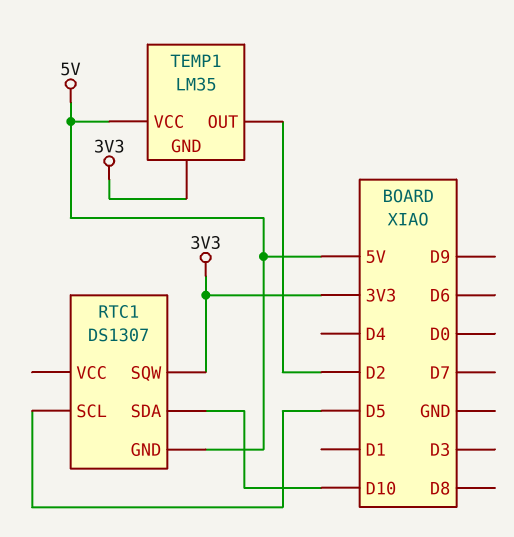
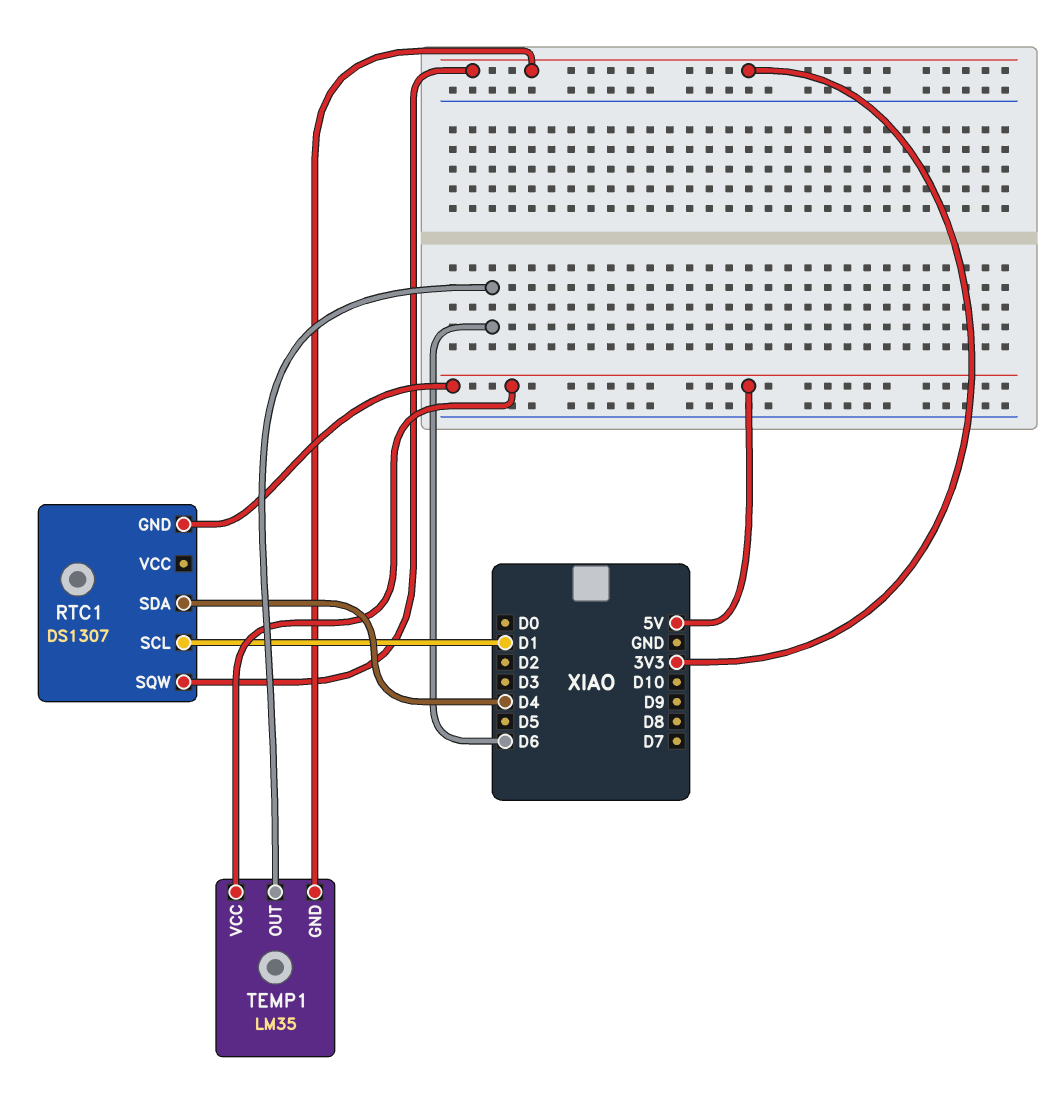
RTC1 pin SCL: D5 -> D1
RTC1 pin SDA: D10 -> D4
TEMP1 pin OUT: D2 -> D6

